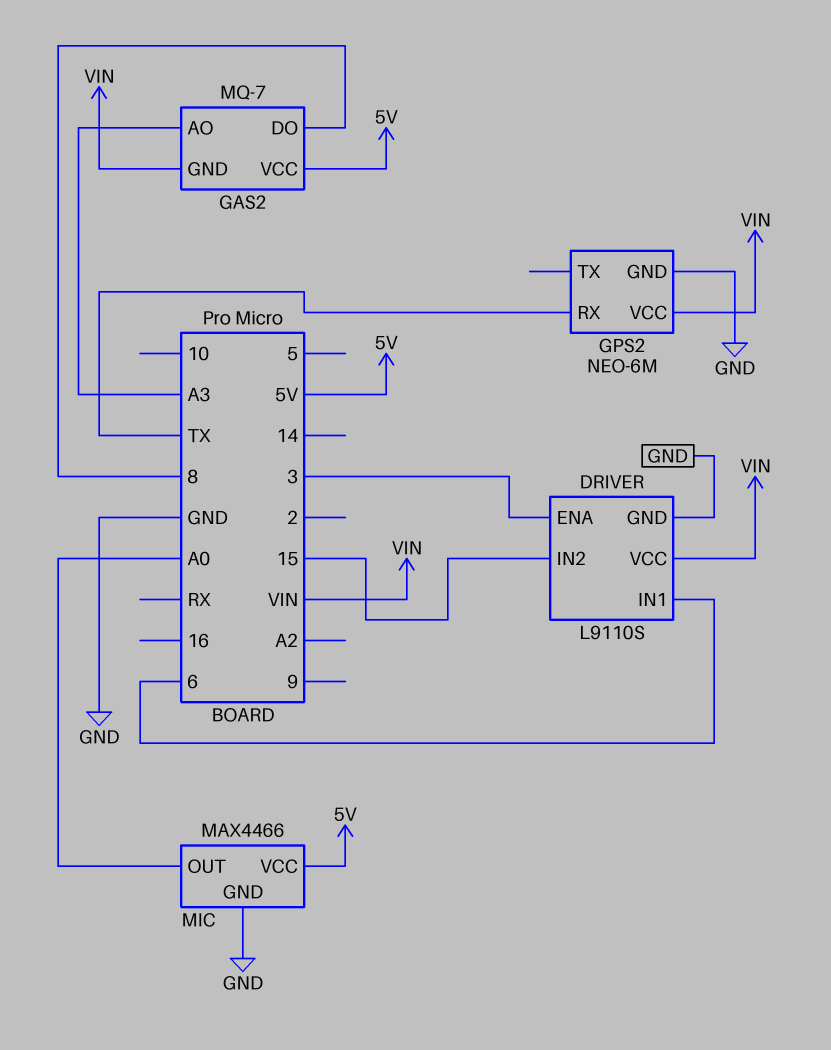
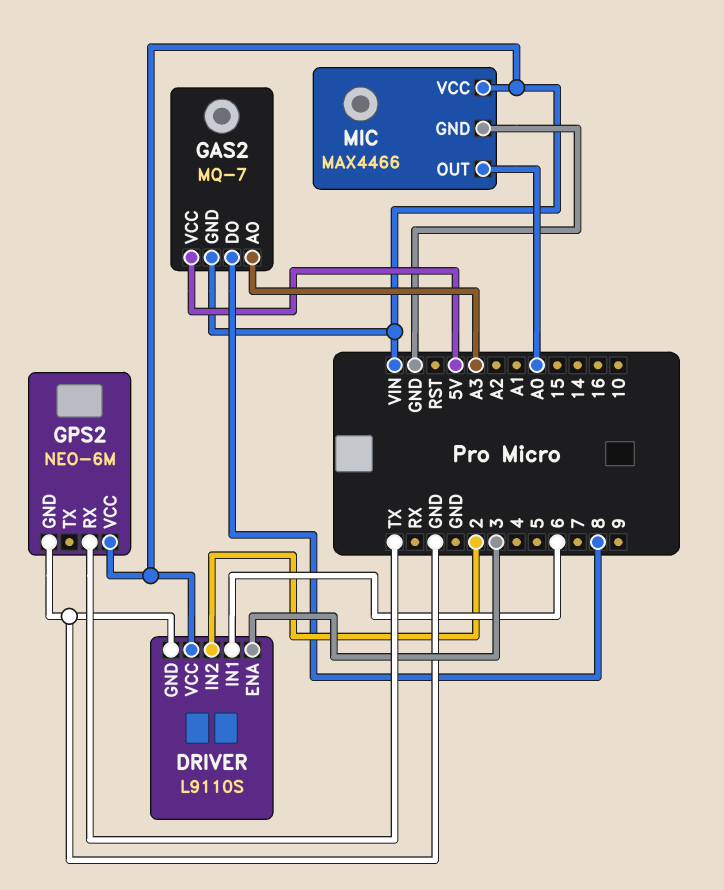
DRIVER pin IN2: 15 -> 2
MIC pin VCC: 5V -> VIN

